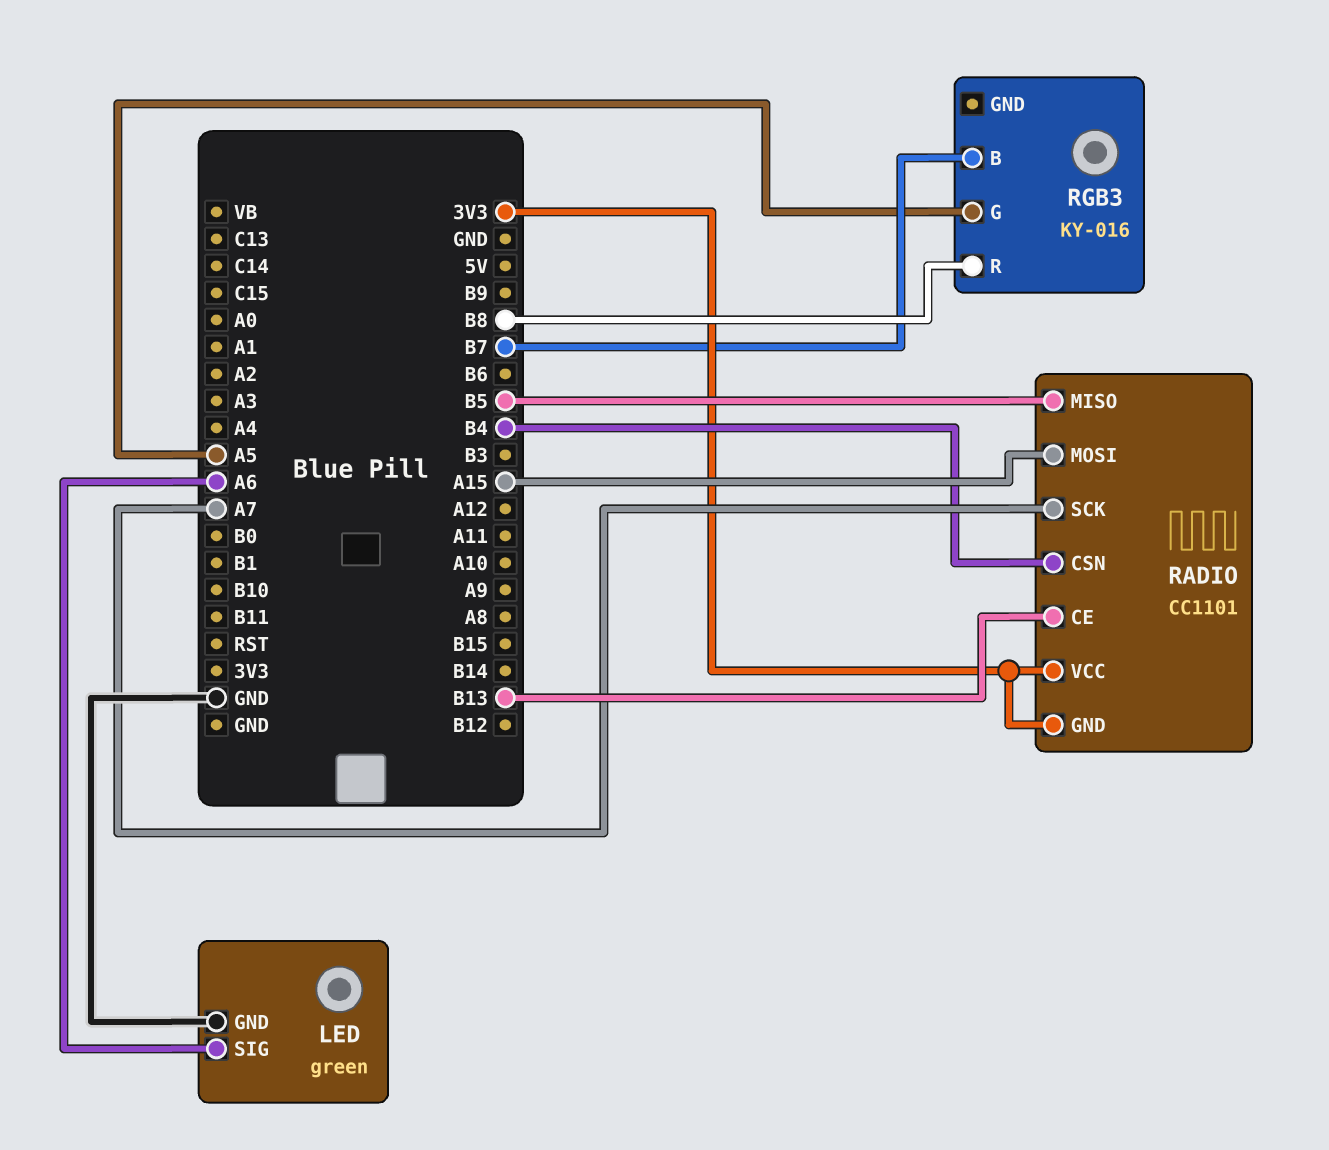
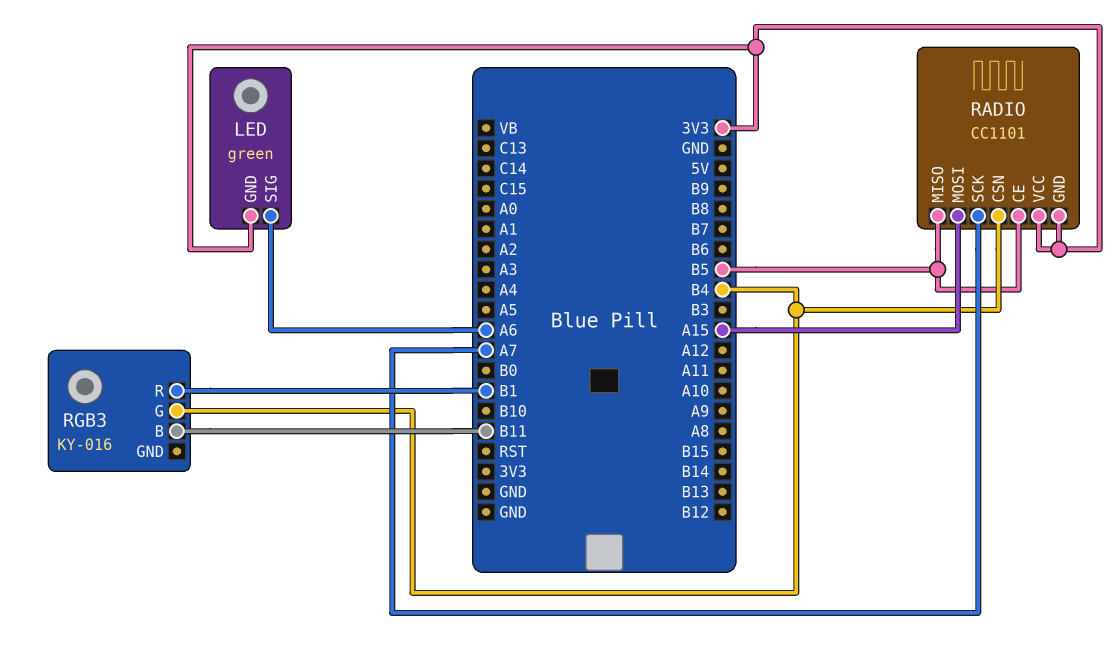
LED pin GND: GND -> 3V3
RADIO pin CE: B13 -> B5
RGB3 pin B: B7 -> B11
RGB3 pin G: A5 -> B4
RGB3 pin R: B8 -> B1

